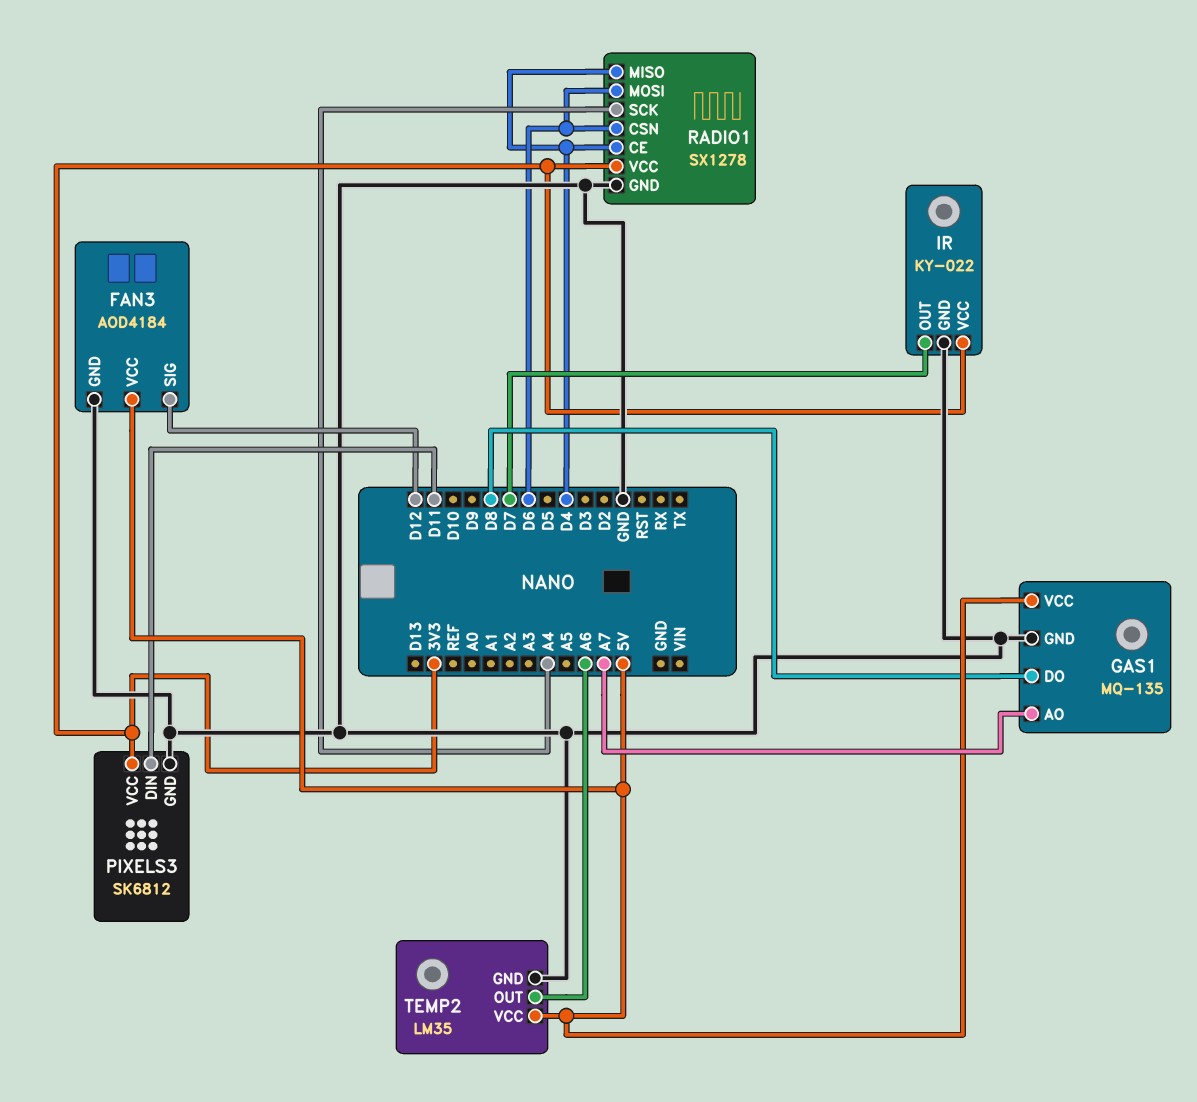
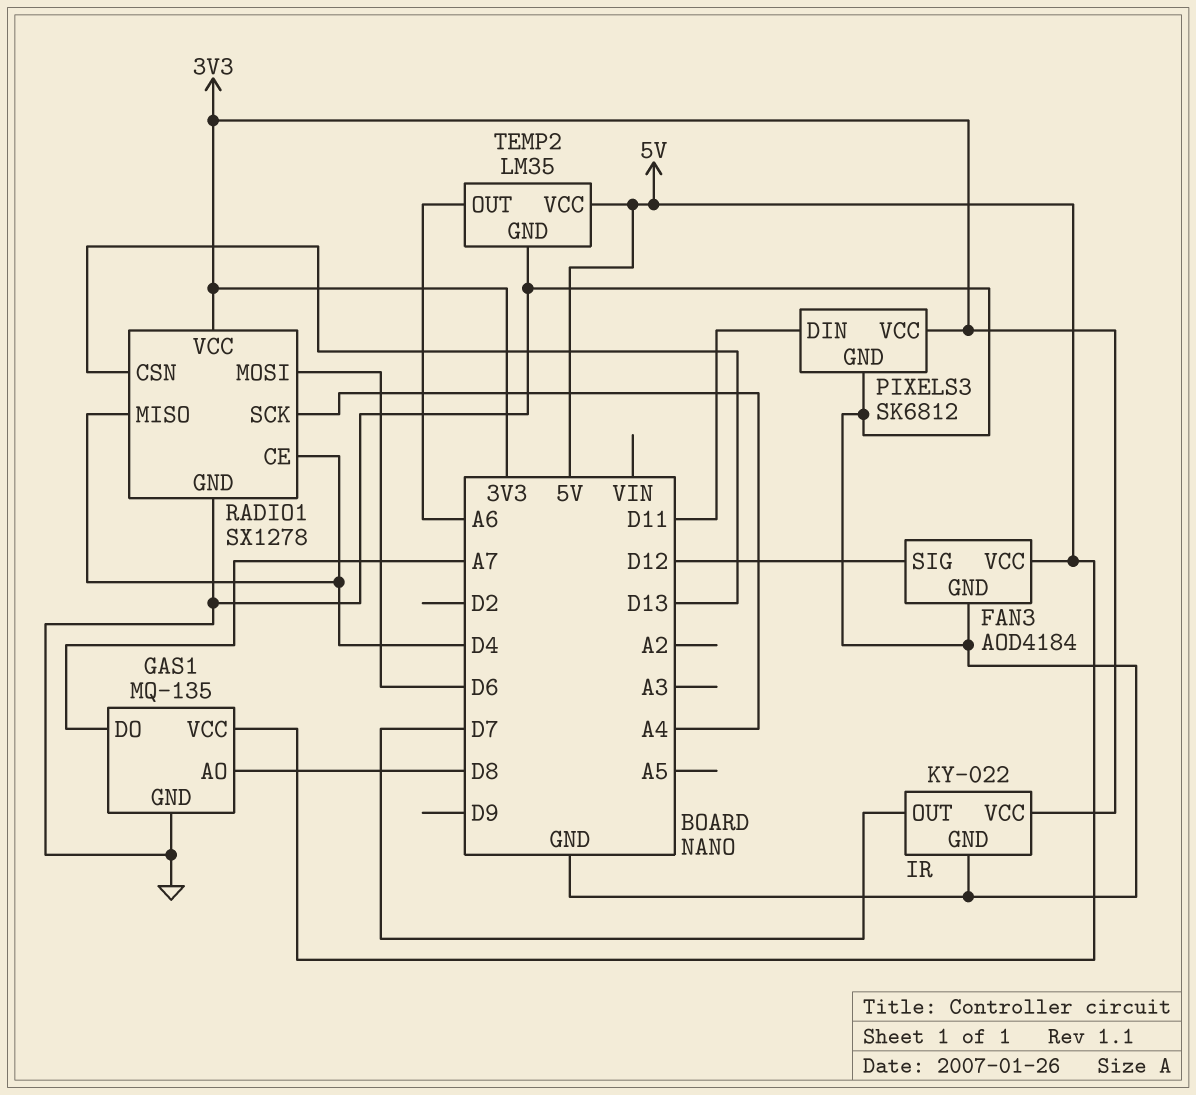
GAS1 pin AO: A7 -> D8
GAS1 pin DO: D8 -> A7
RADIO1 pin CSN: D6 -> D13

